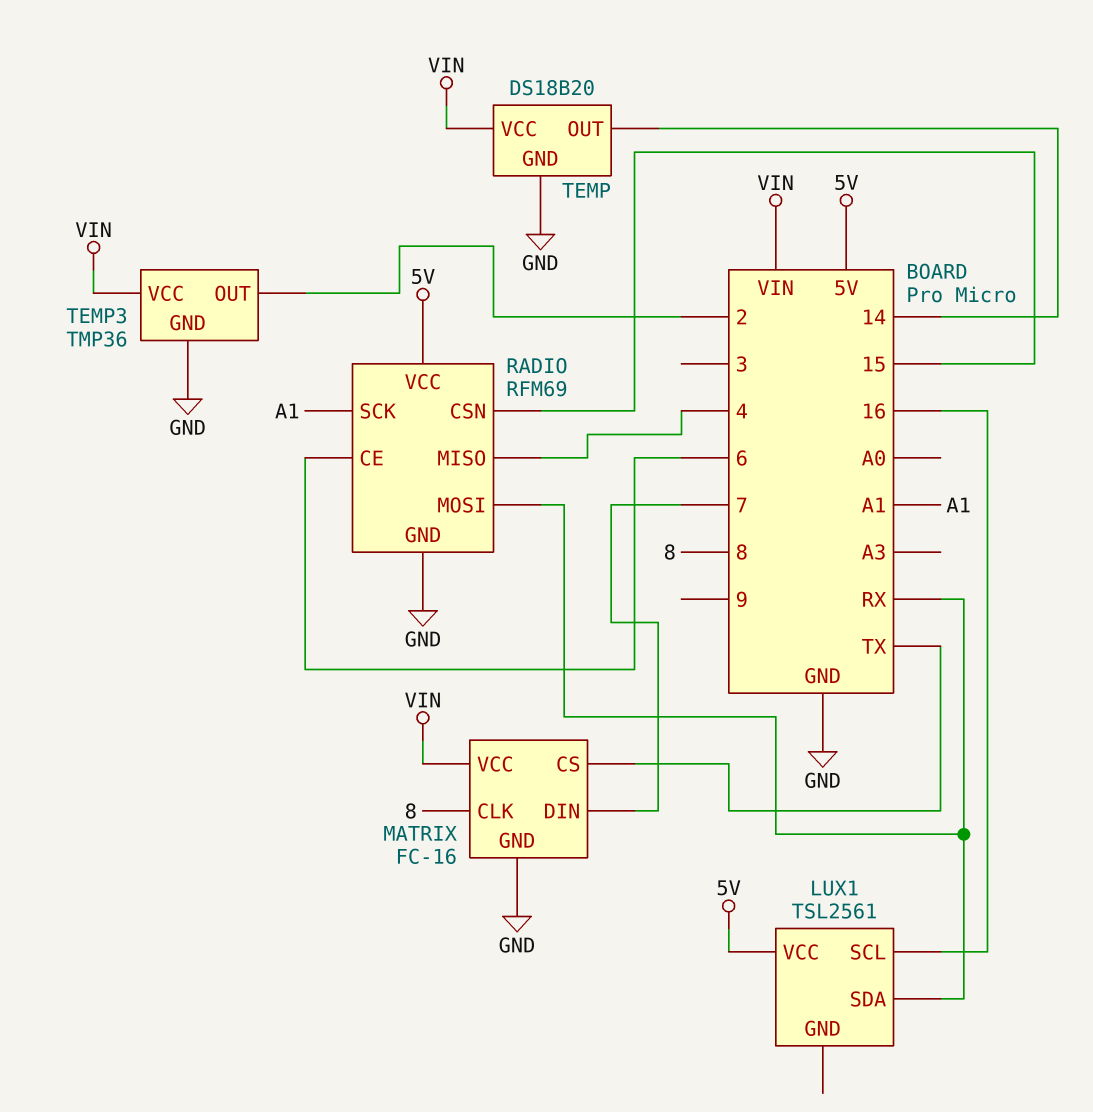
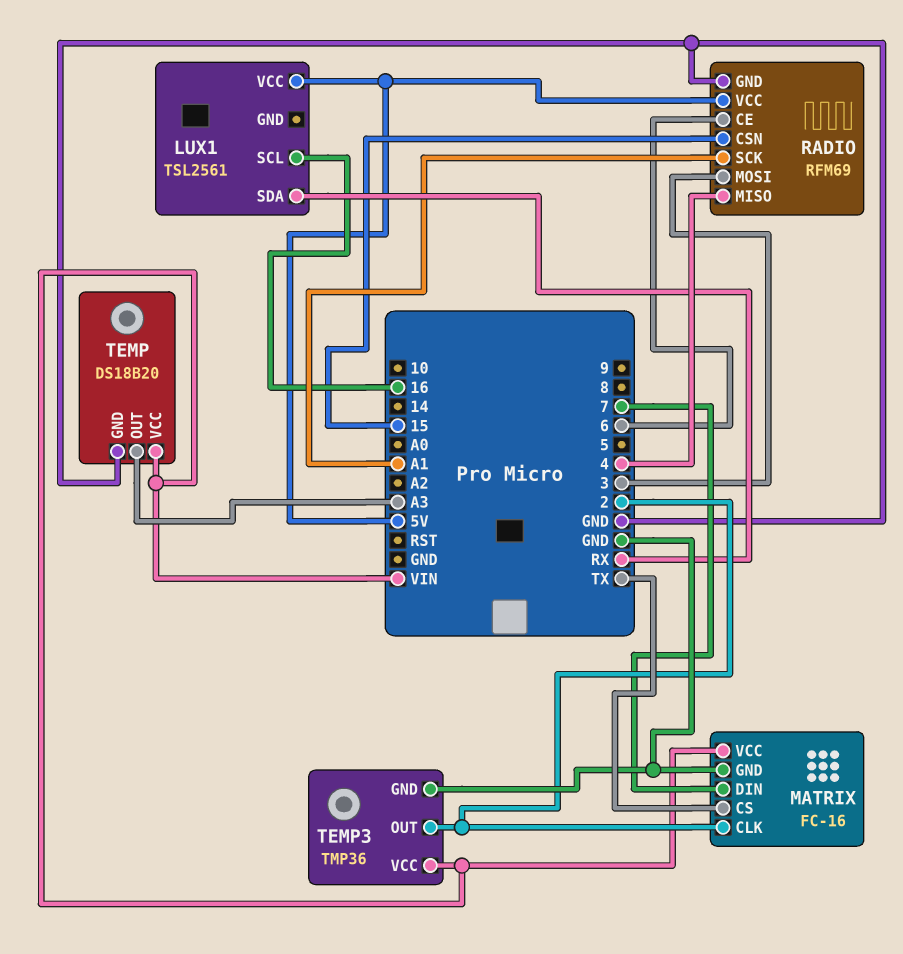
MATRIX pin CLK: 8 -> 2
RADIO pin MOSI: RX -> 3
TEMP pin OUT: 14 -> A3

